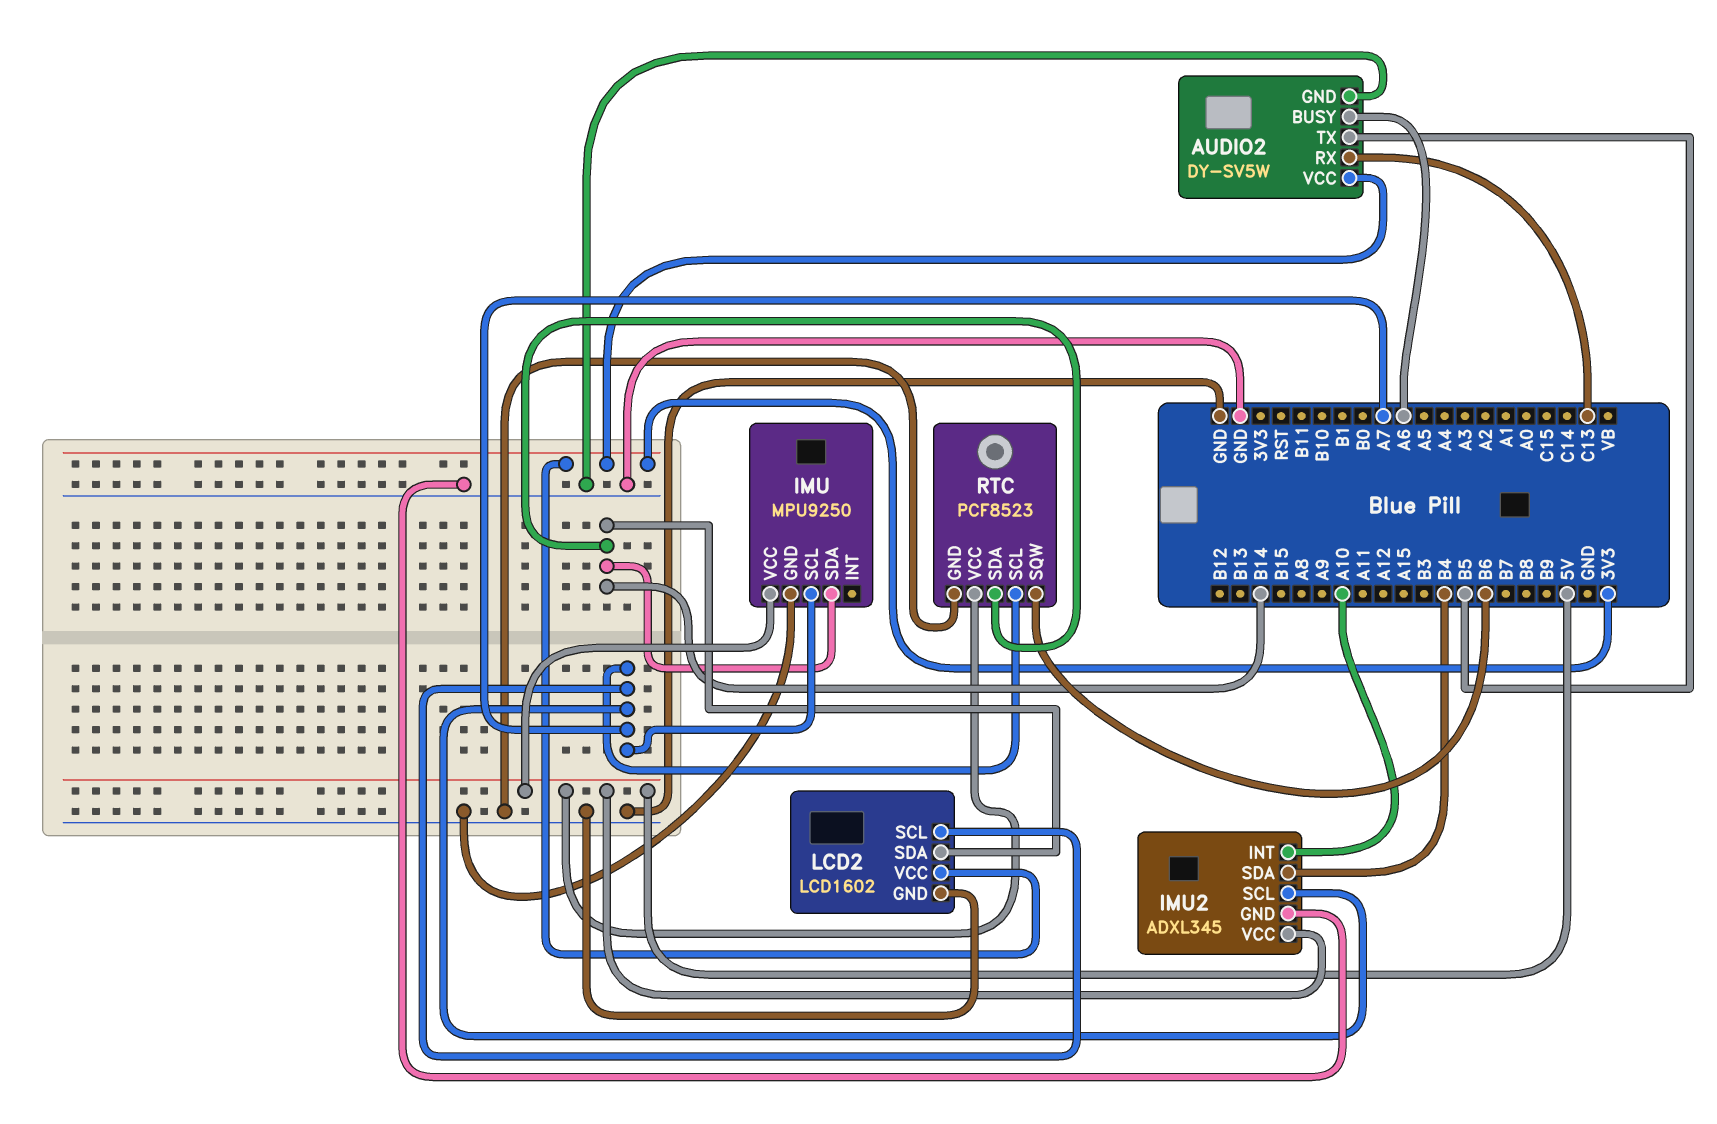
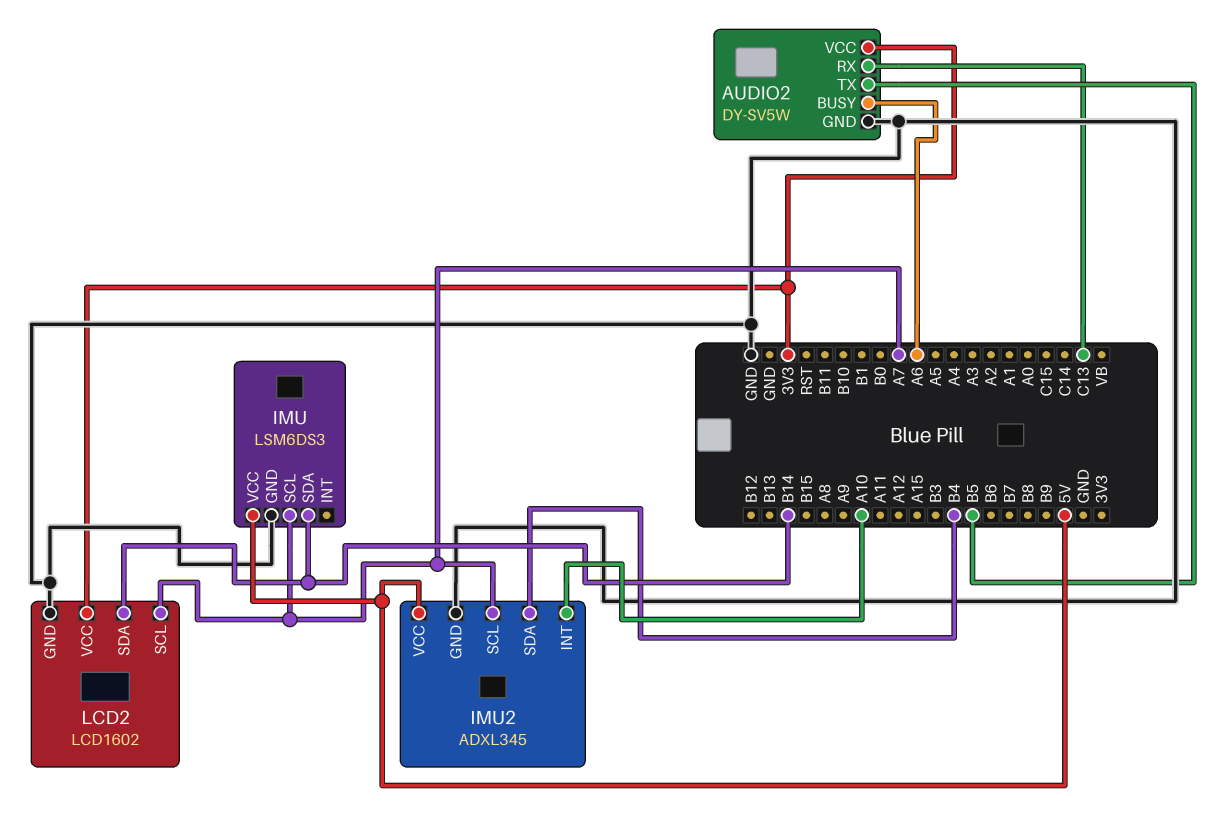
IMU: MPU9250 -> LSM6DS3
RTC: PCF8523 -> none
RTC pin GND: GND -> none
RTC pin SCL: A7 -> none
RTC pin SDA: B14 -> none
RTC pin SQW: B6 -> none
RTC pin VCC: 5V -> none

